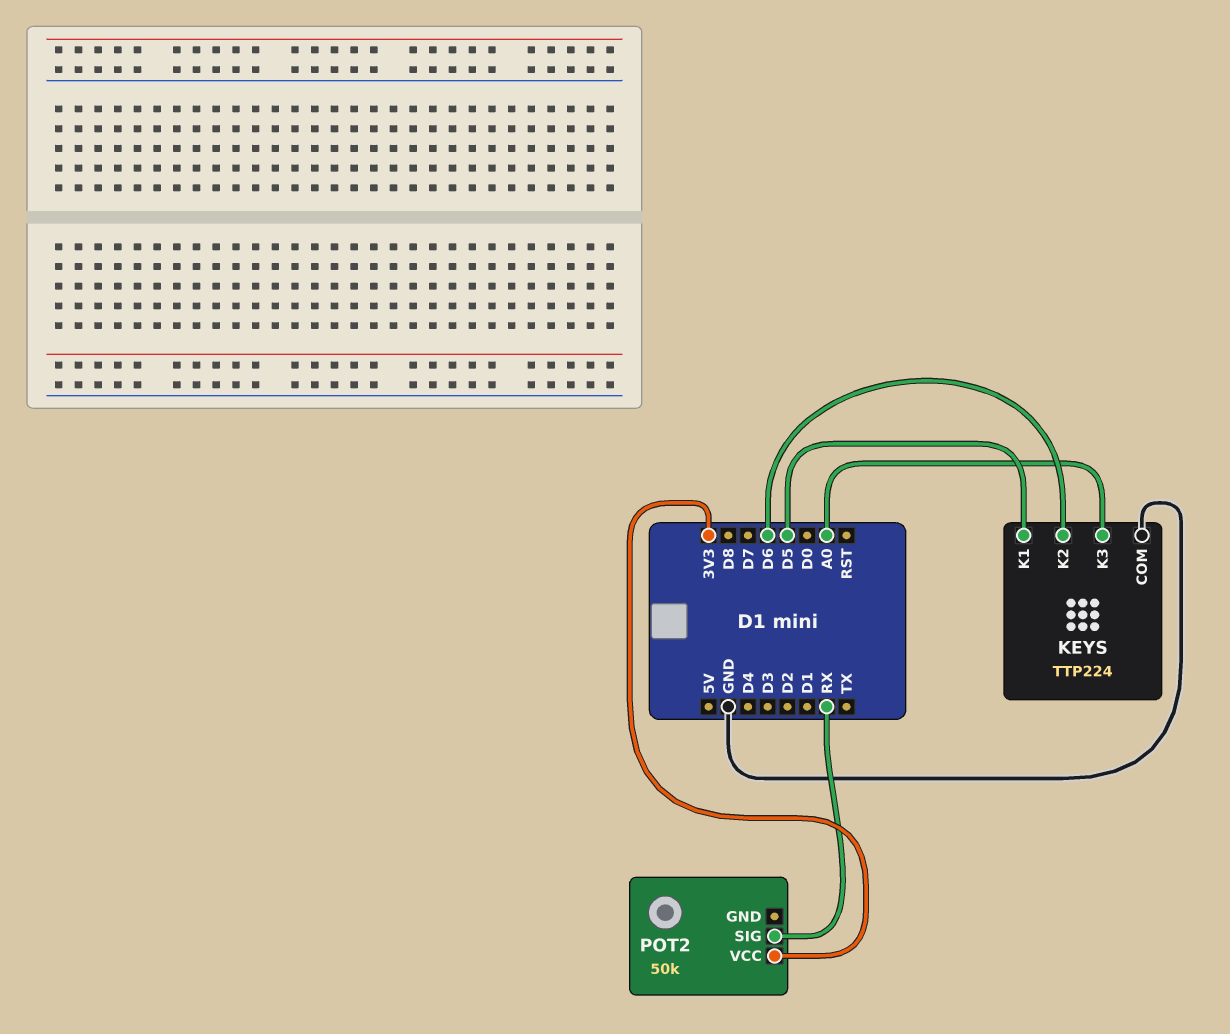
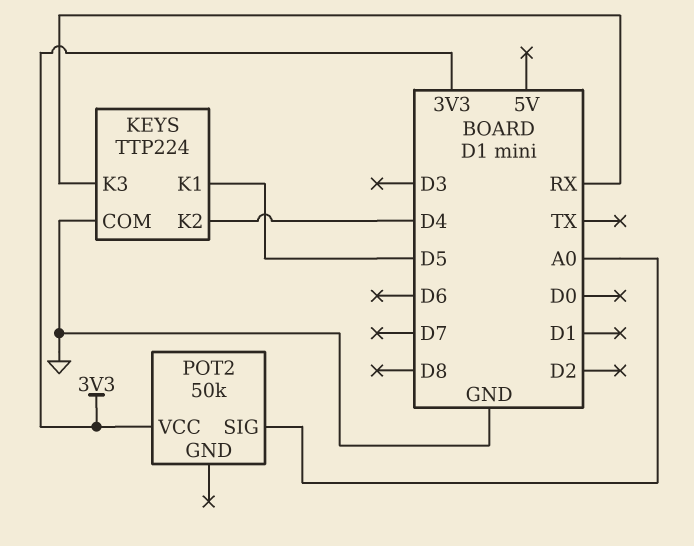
KEYS pin K2: D6 -> D4
KEYS pin K3: A0 -> RX
POT2 pin SIG: RX -> A0

